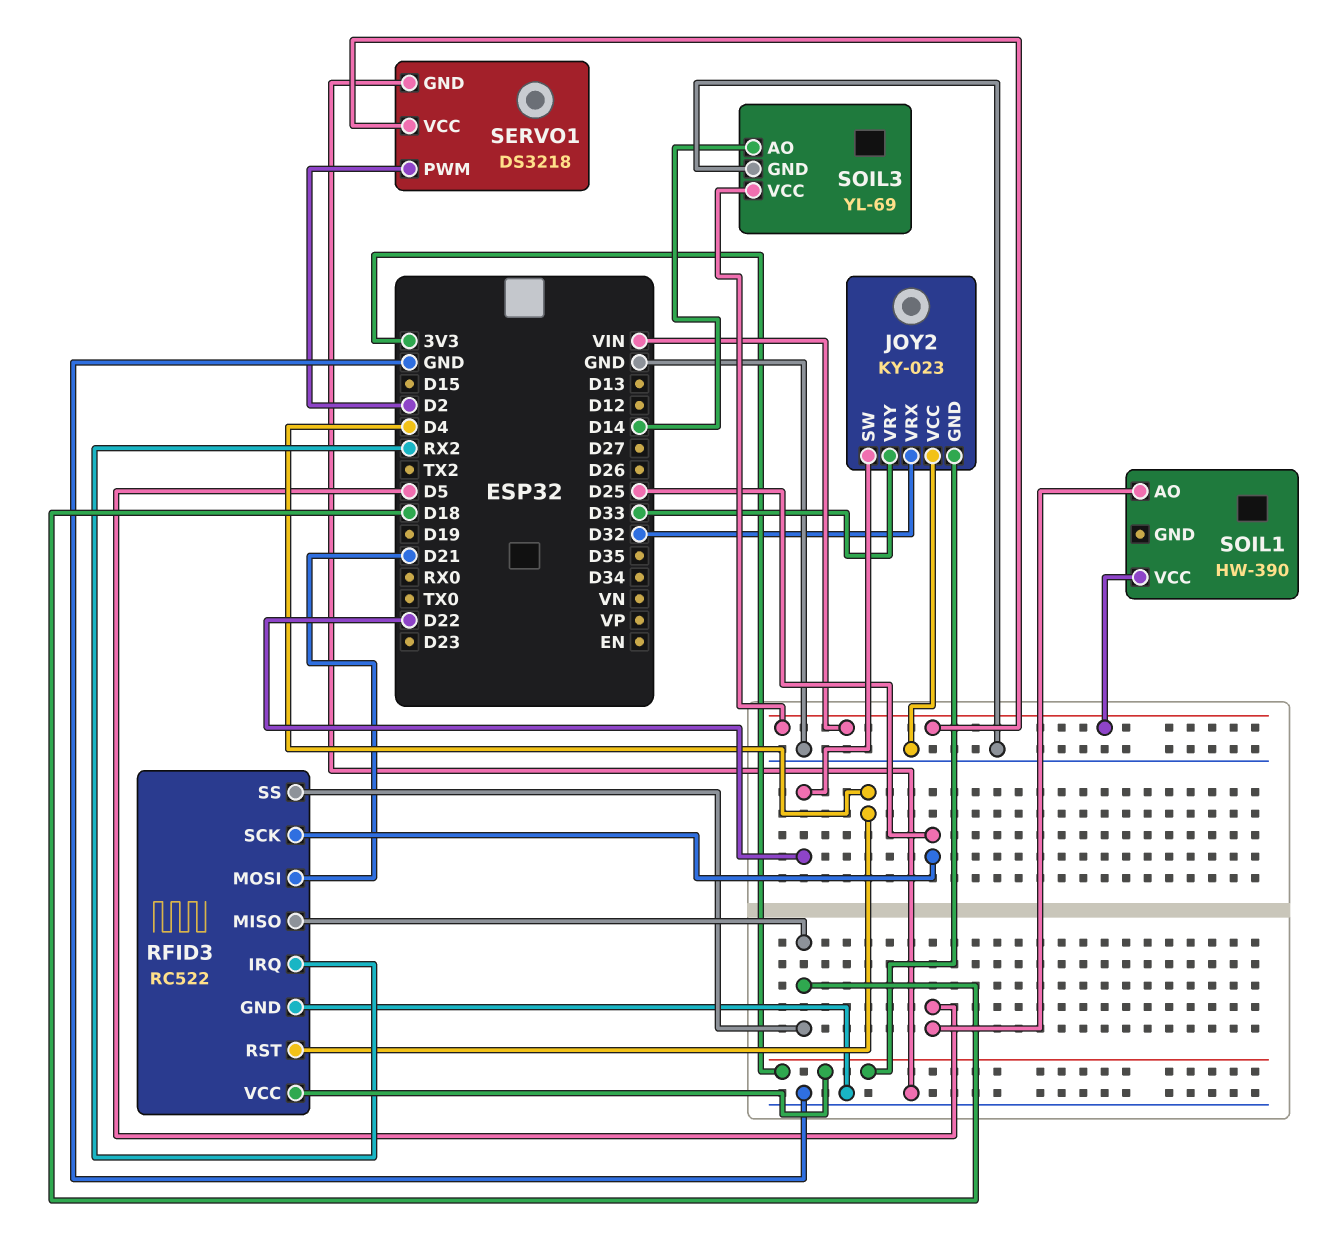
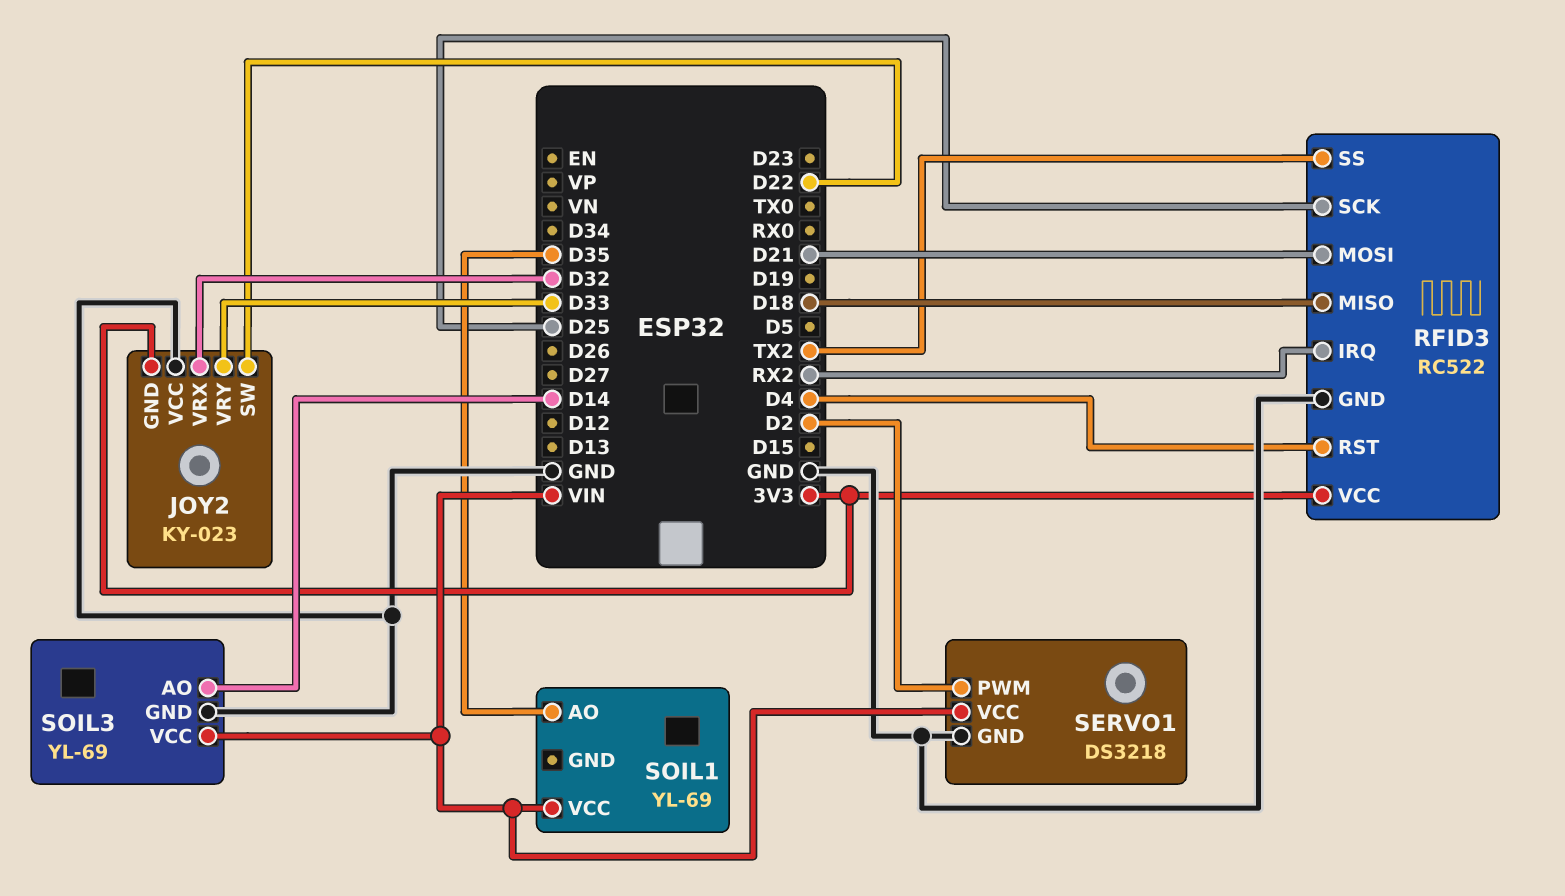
RFID3 pin SS: D18 -> TX2
SOIL1: HW-390 -> YL-69
SOIL1 pin AO: D5 -> D35

